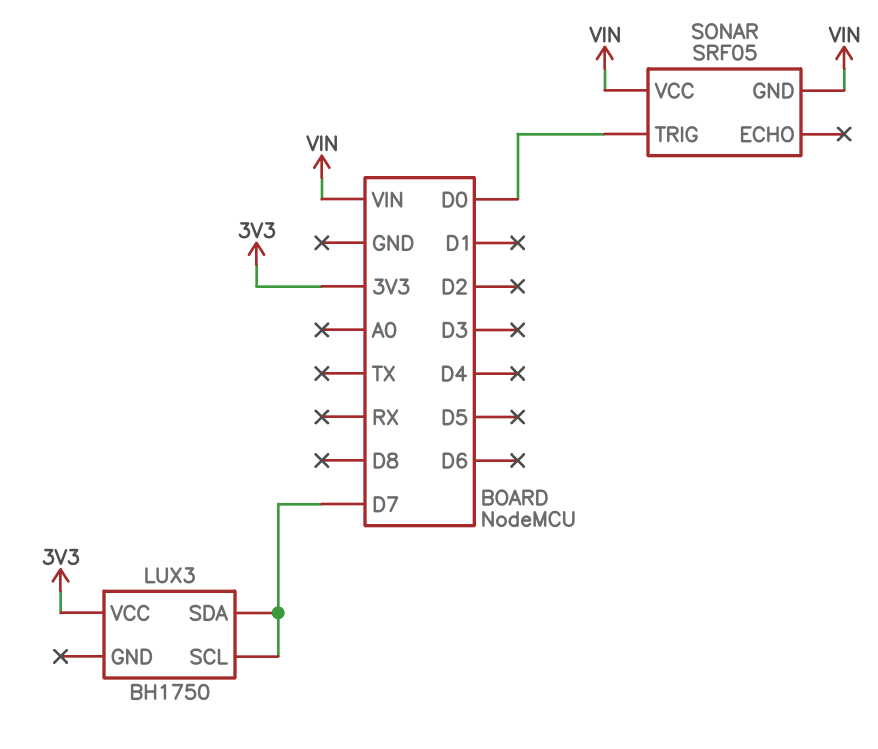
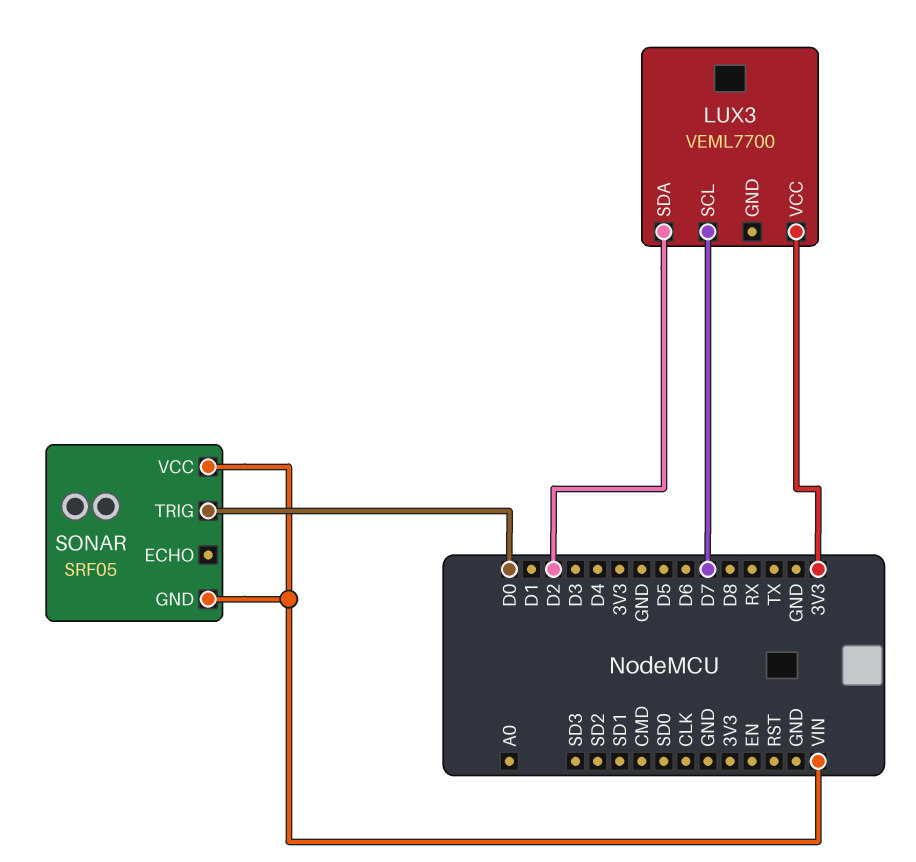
LUX3: BH1750 -> VEML7700
LUX3 pin SDA: D7 -> D2

